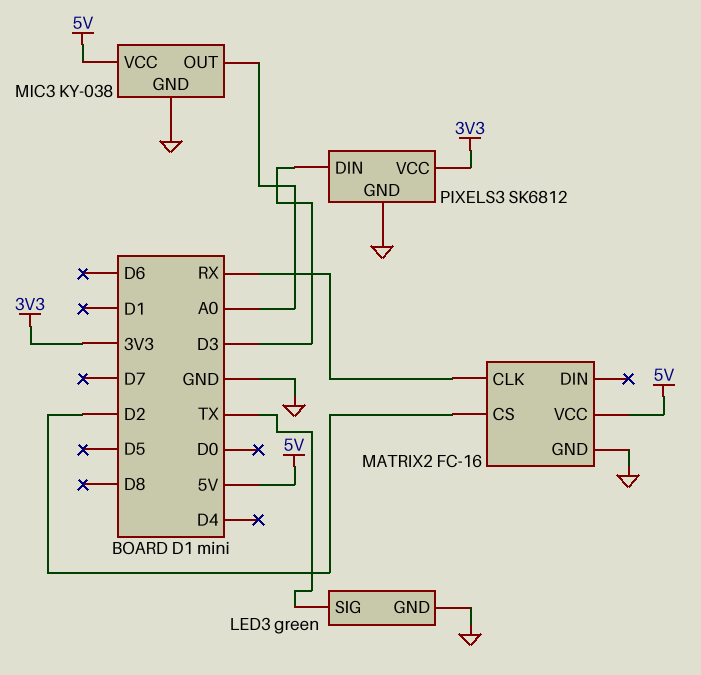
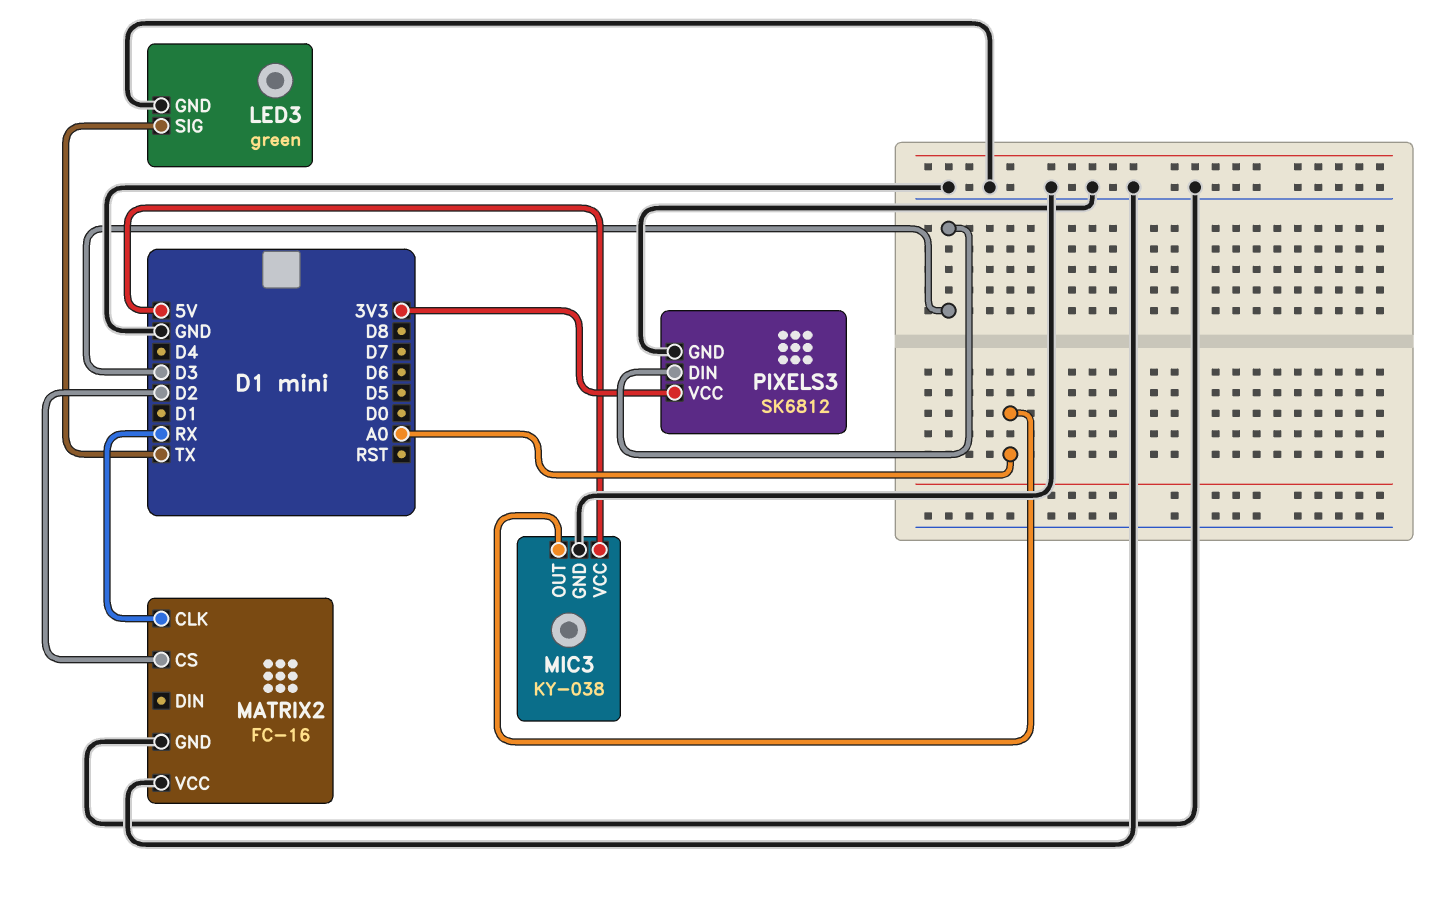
MATRIX2 pin VCC: 5V -> GND

